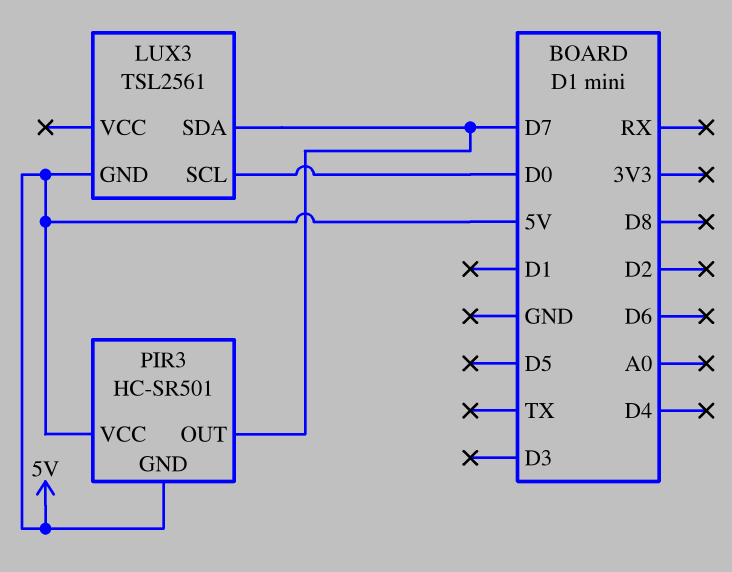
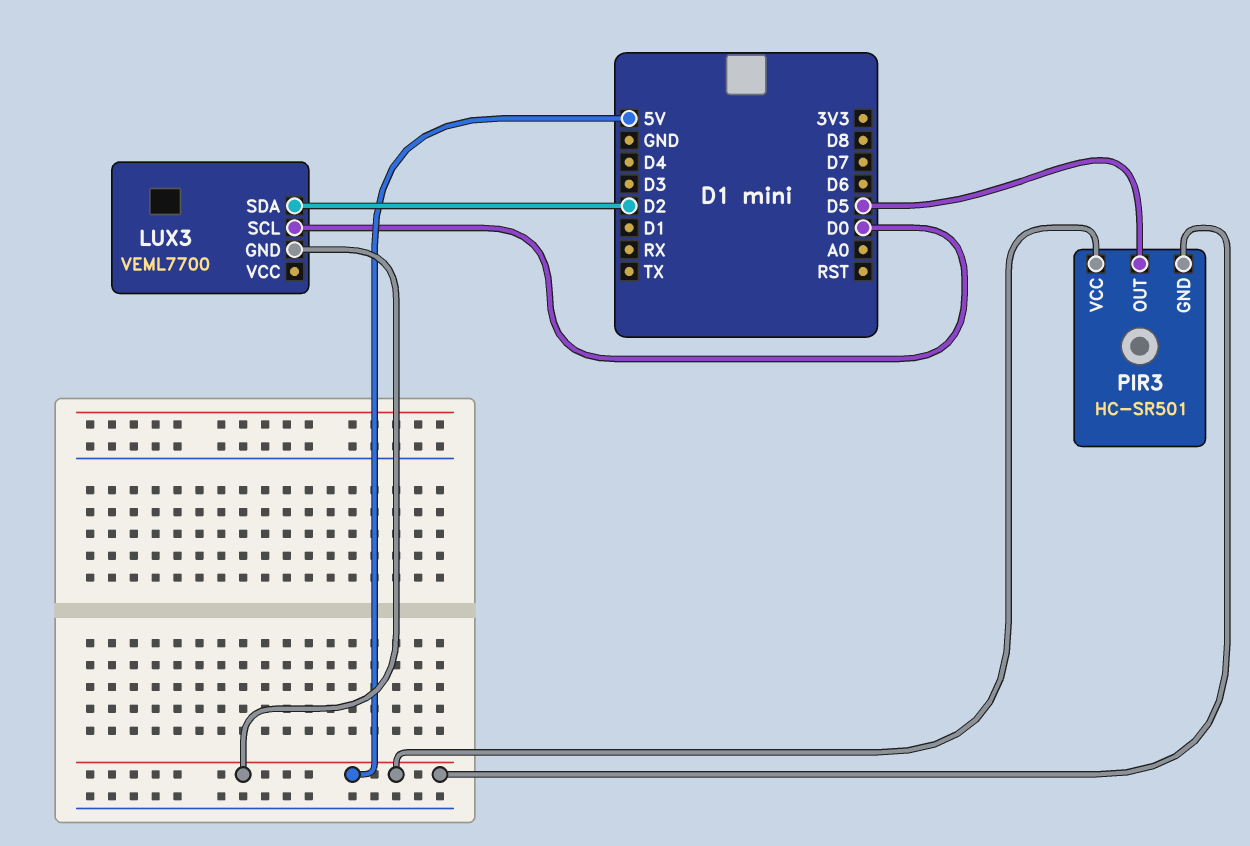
LUX3: TSL2561 -> VEML7700
LUX3 pin SDA: D7 -> D2
PIR3 pin OUT: D7 -> D5

